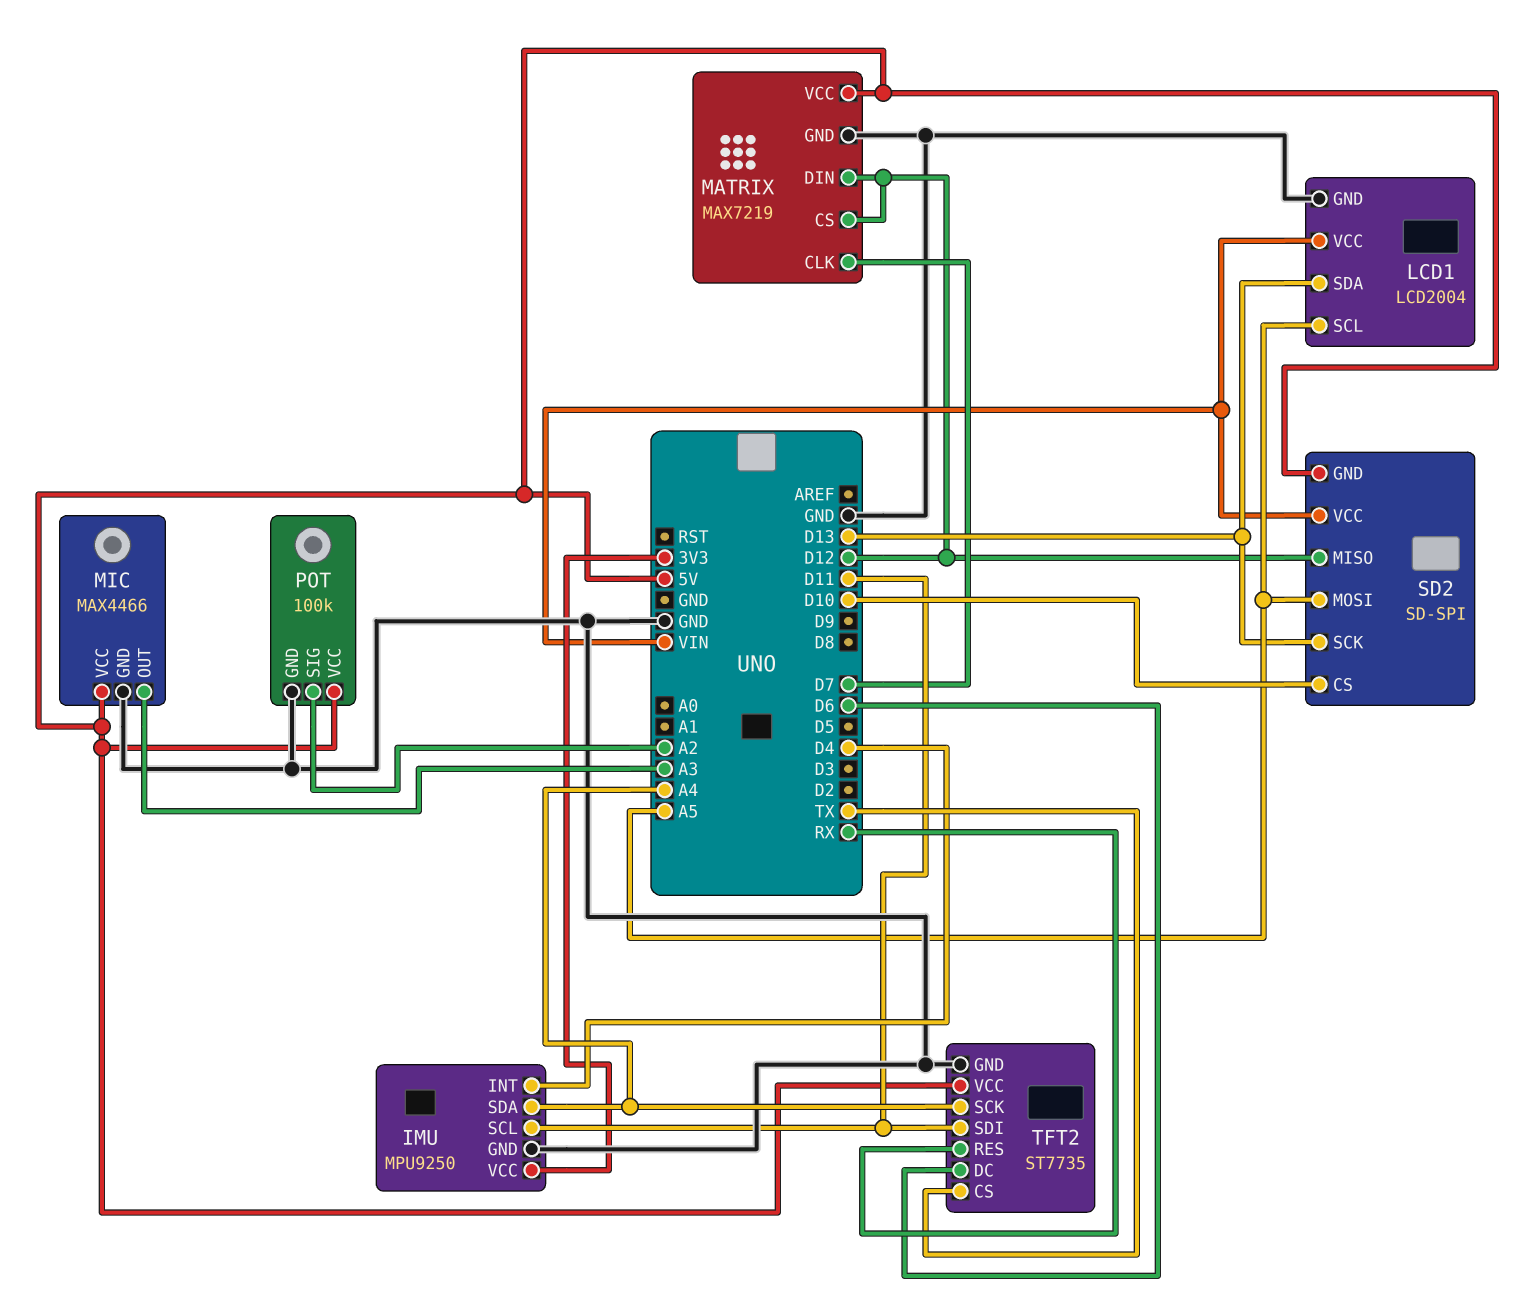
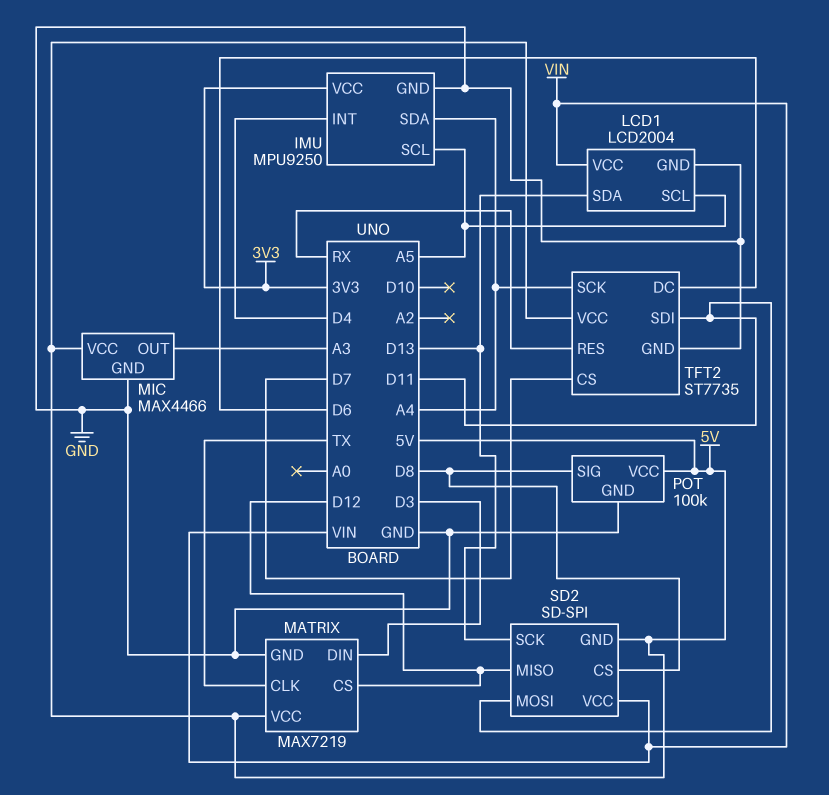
IMU pin SCL: D11 -> A5
MATRIX pin CLK: D7 -> TX
MATRIX pin DIN: D12 -> D3
POT pin SIG: A2 -> D8
SD2 pin CS: D10 -> D8
SD2 pin MOSI: A5 -> D11
TFT2 pin CS: TX -> D7

